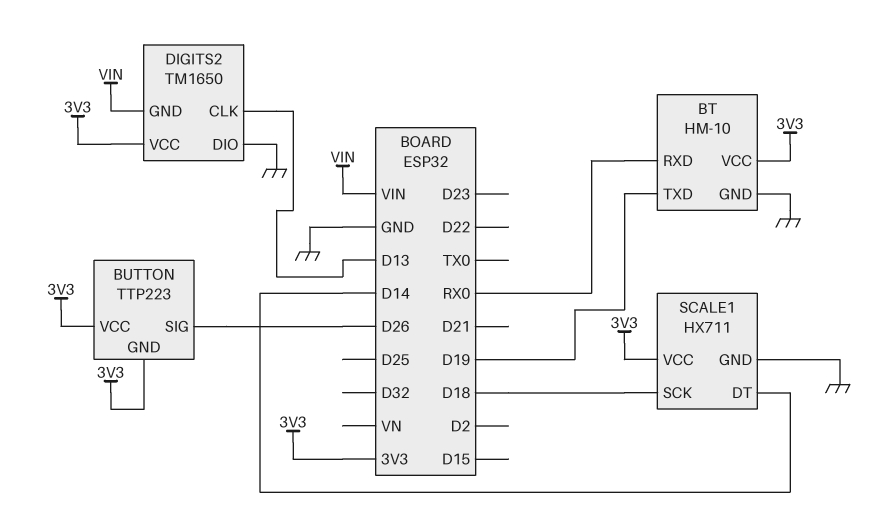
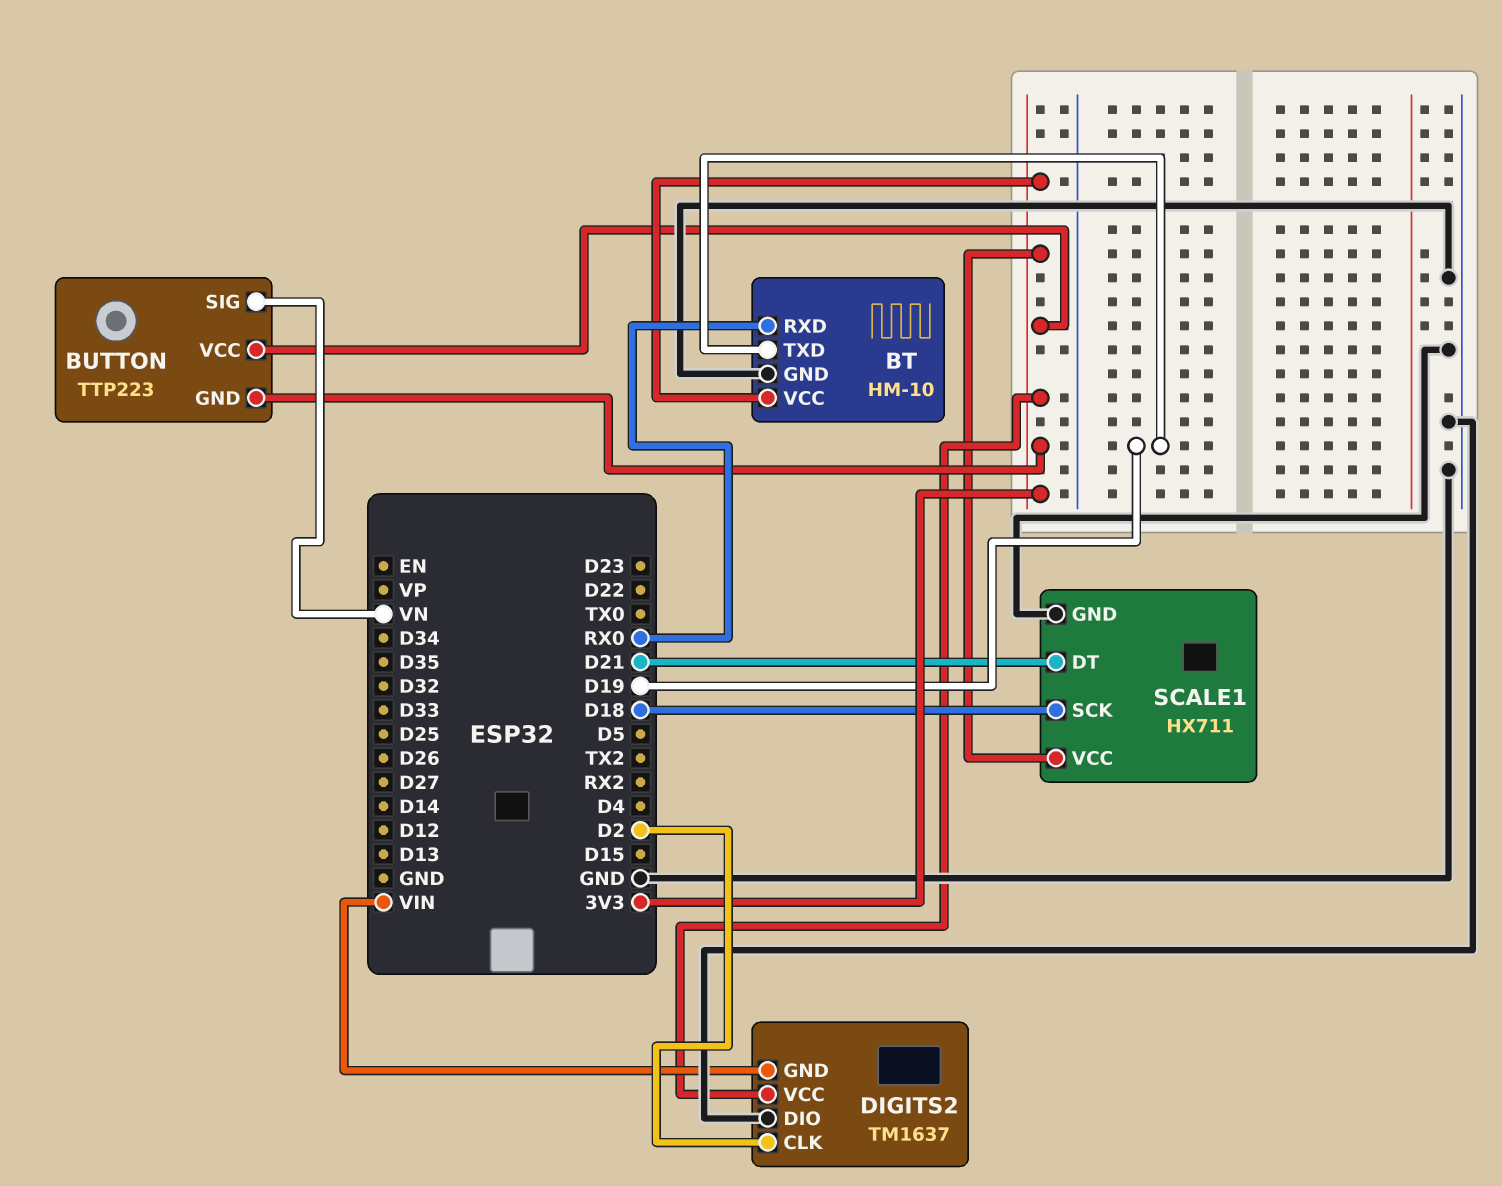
BUTTON pin SIG: D26 -> VN
DIGITS2: TM1650 -> TM1637
DIGITS2 pin CLK: D13 -> D2
SCALE1 pin DT: D14 -> D21

